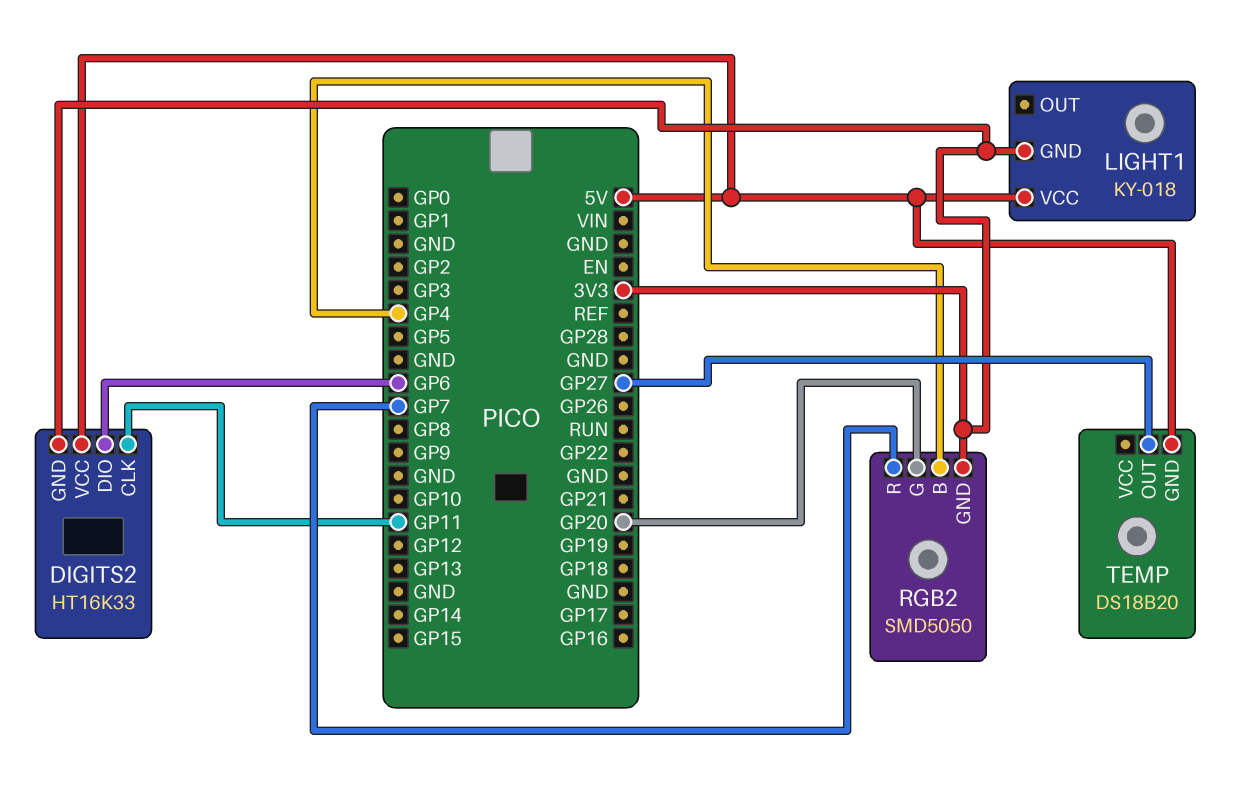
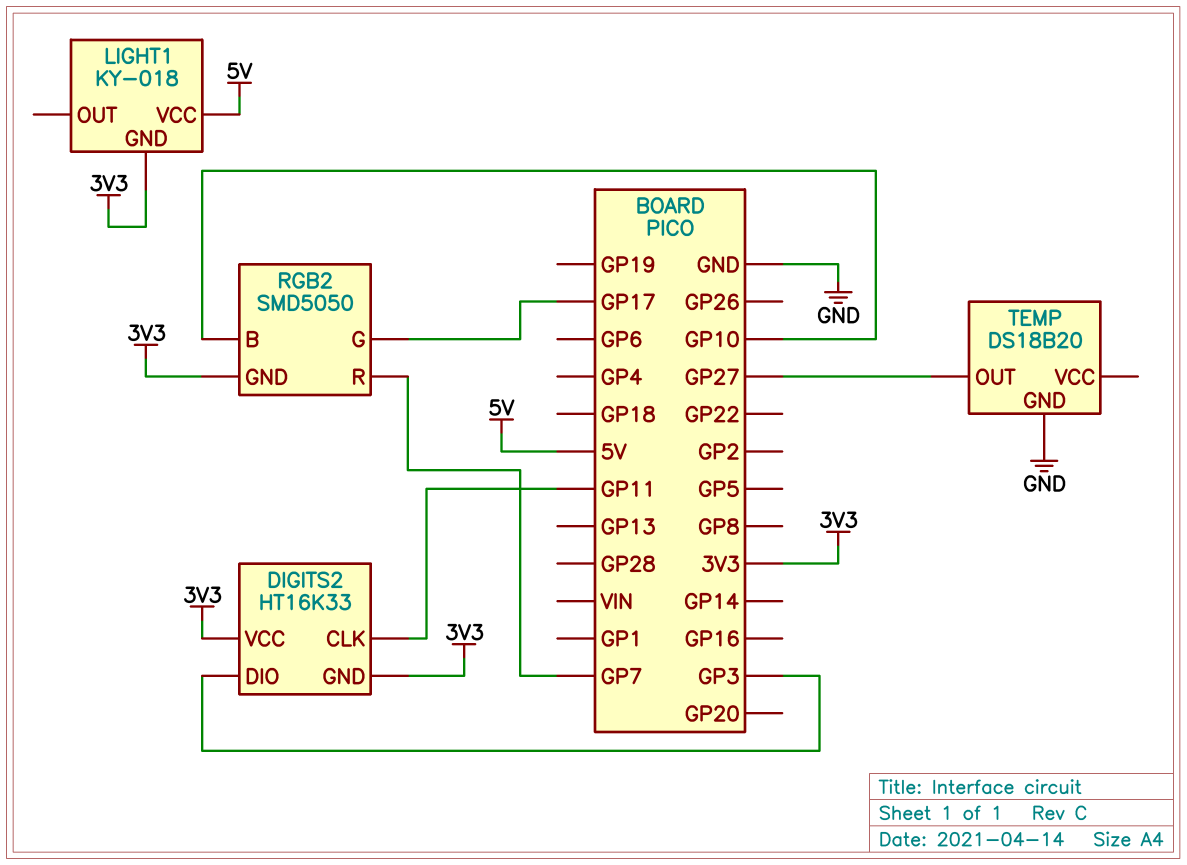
DIGITS2 pin DIO: GP6 -> GP3
DIGITS2 pin VCC: 5V -> 3V3
RGB2 pin B: GP4 -> GP10
RGB2 pin G: GP20 -> GP17
TEMP pin GND: 5V -> GND

